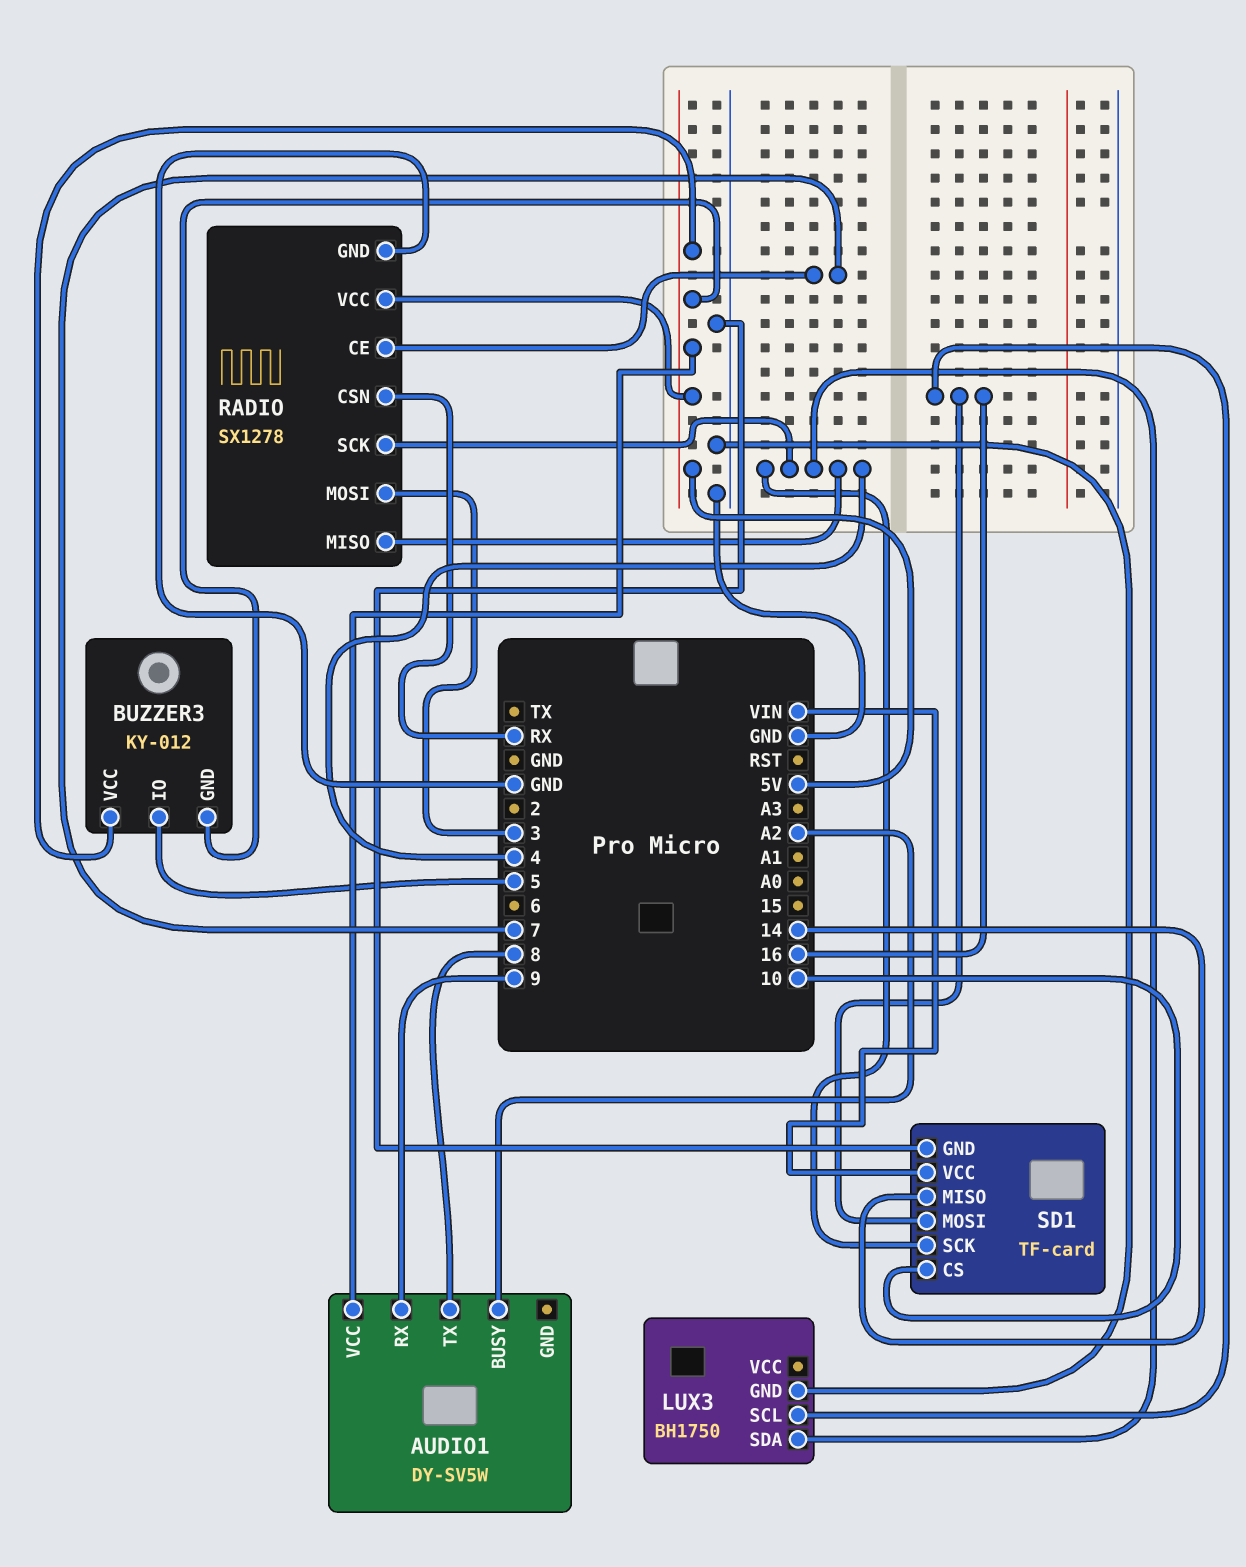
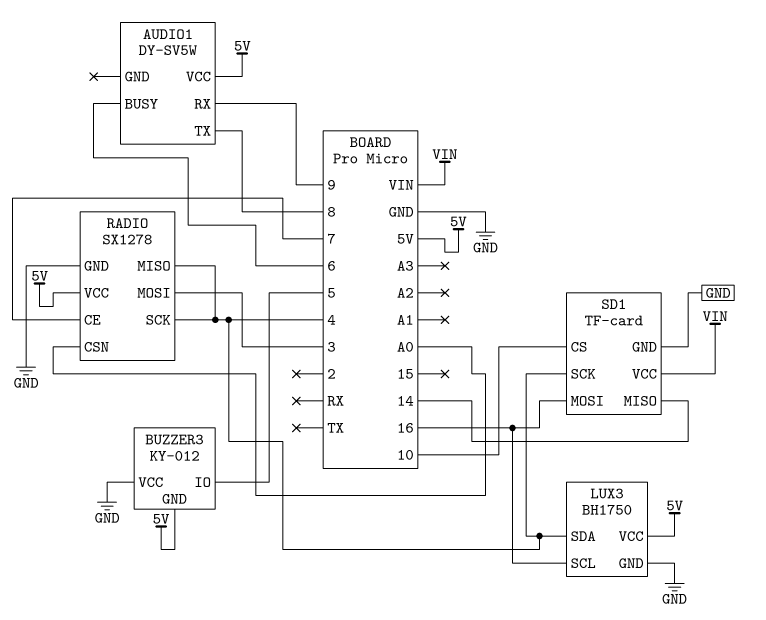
AUDIO1 pin BUSY: A2 -> 6
BUZZER3 pin VCC: 5V -> GND
LUX3 pin VCC: none -> 5V
RADIO pin CSN: RX -> A0

